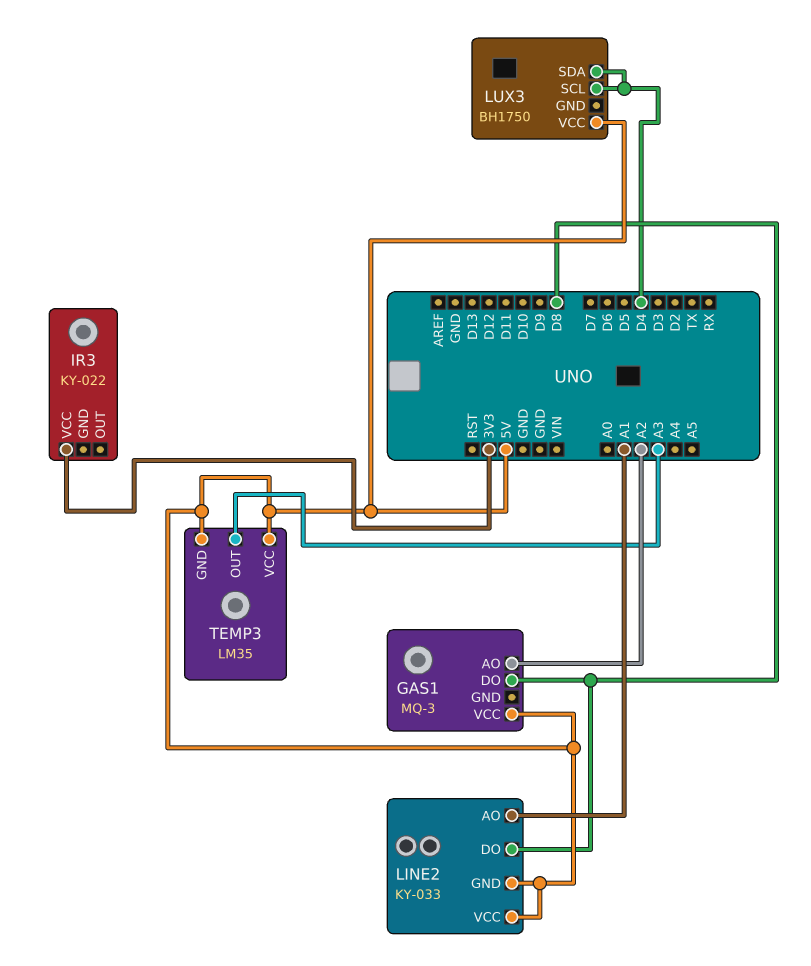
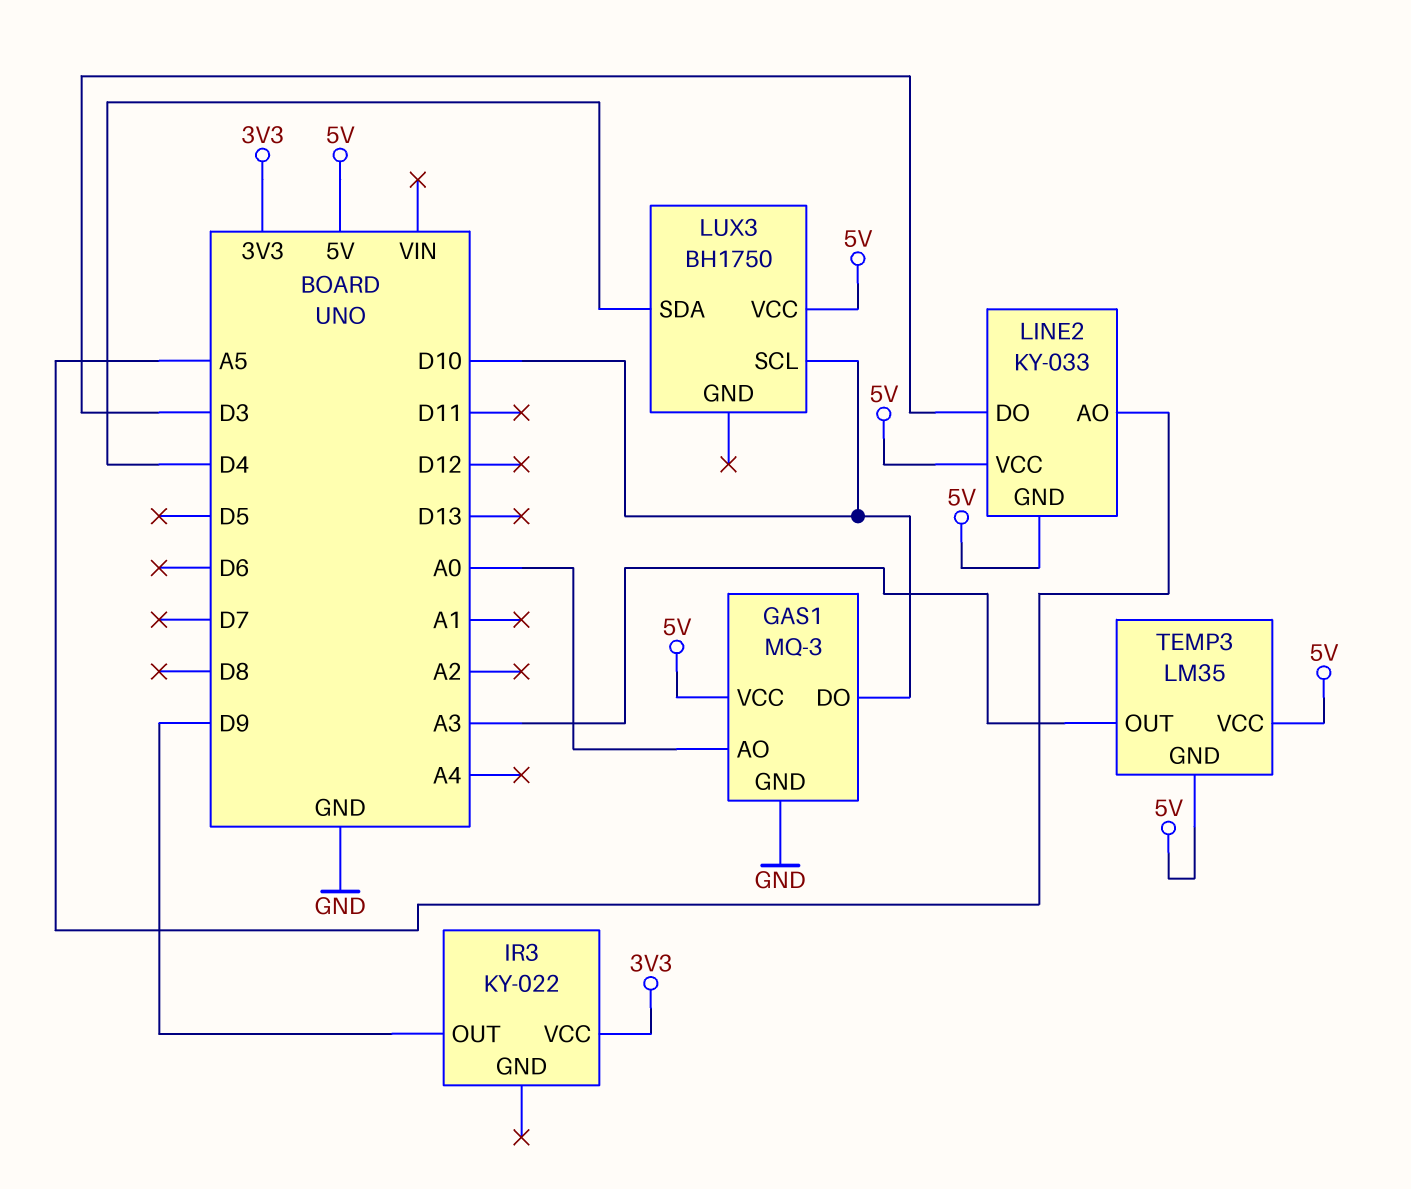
GAS1 pin AO: A2 -> A0
GAS1 pin DO: D8 -> D10
GAS1 pin GND: none -> GND
IR3 pin OUT: none -> D9
LINE2 pin AO: A1 -> A5
LINE2 pin DO: D8 -> D3
LUX3 pin SCL: D4 -> D10

